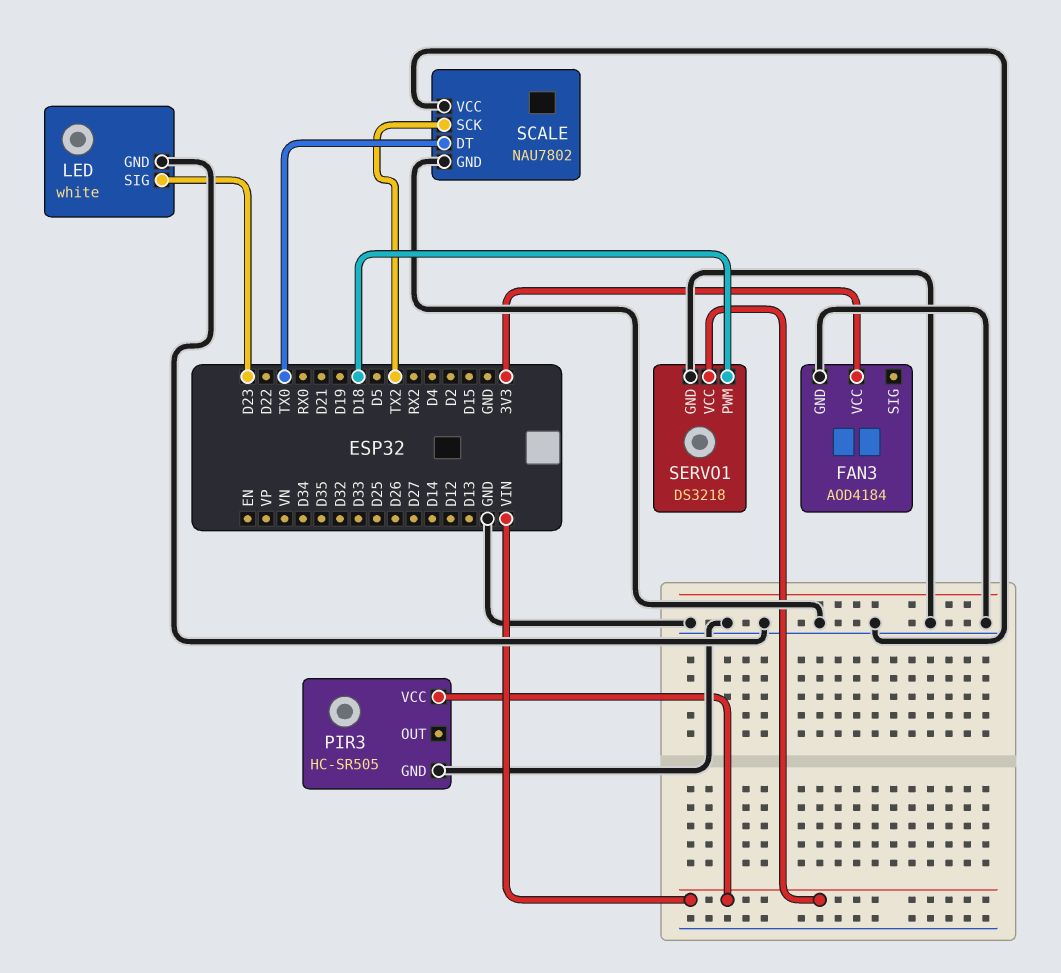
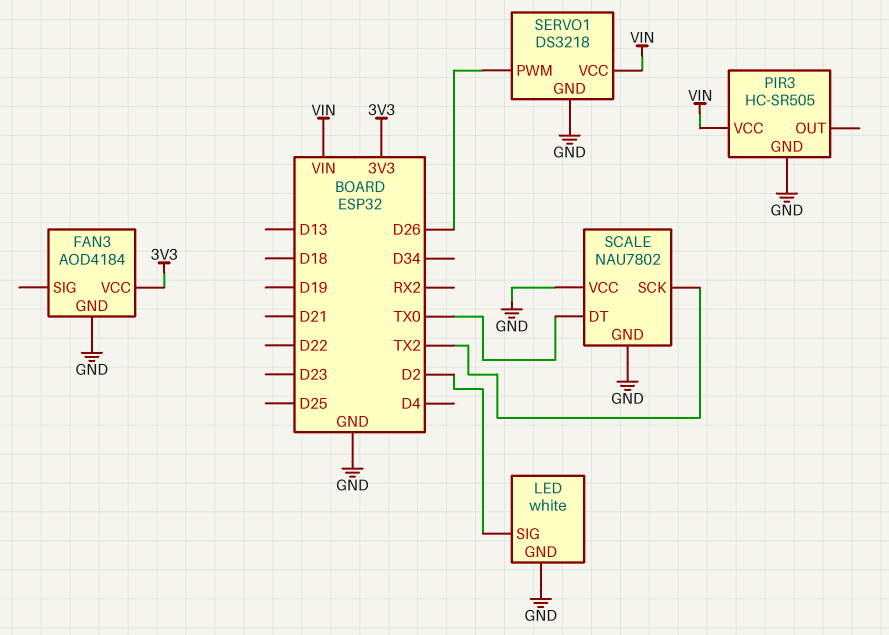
LED pin SIG: D23 -> D2
SERVO1 pin PWM: D18 -> D26

